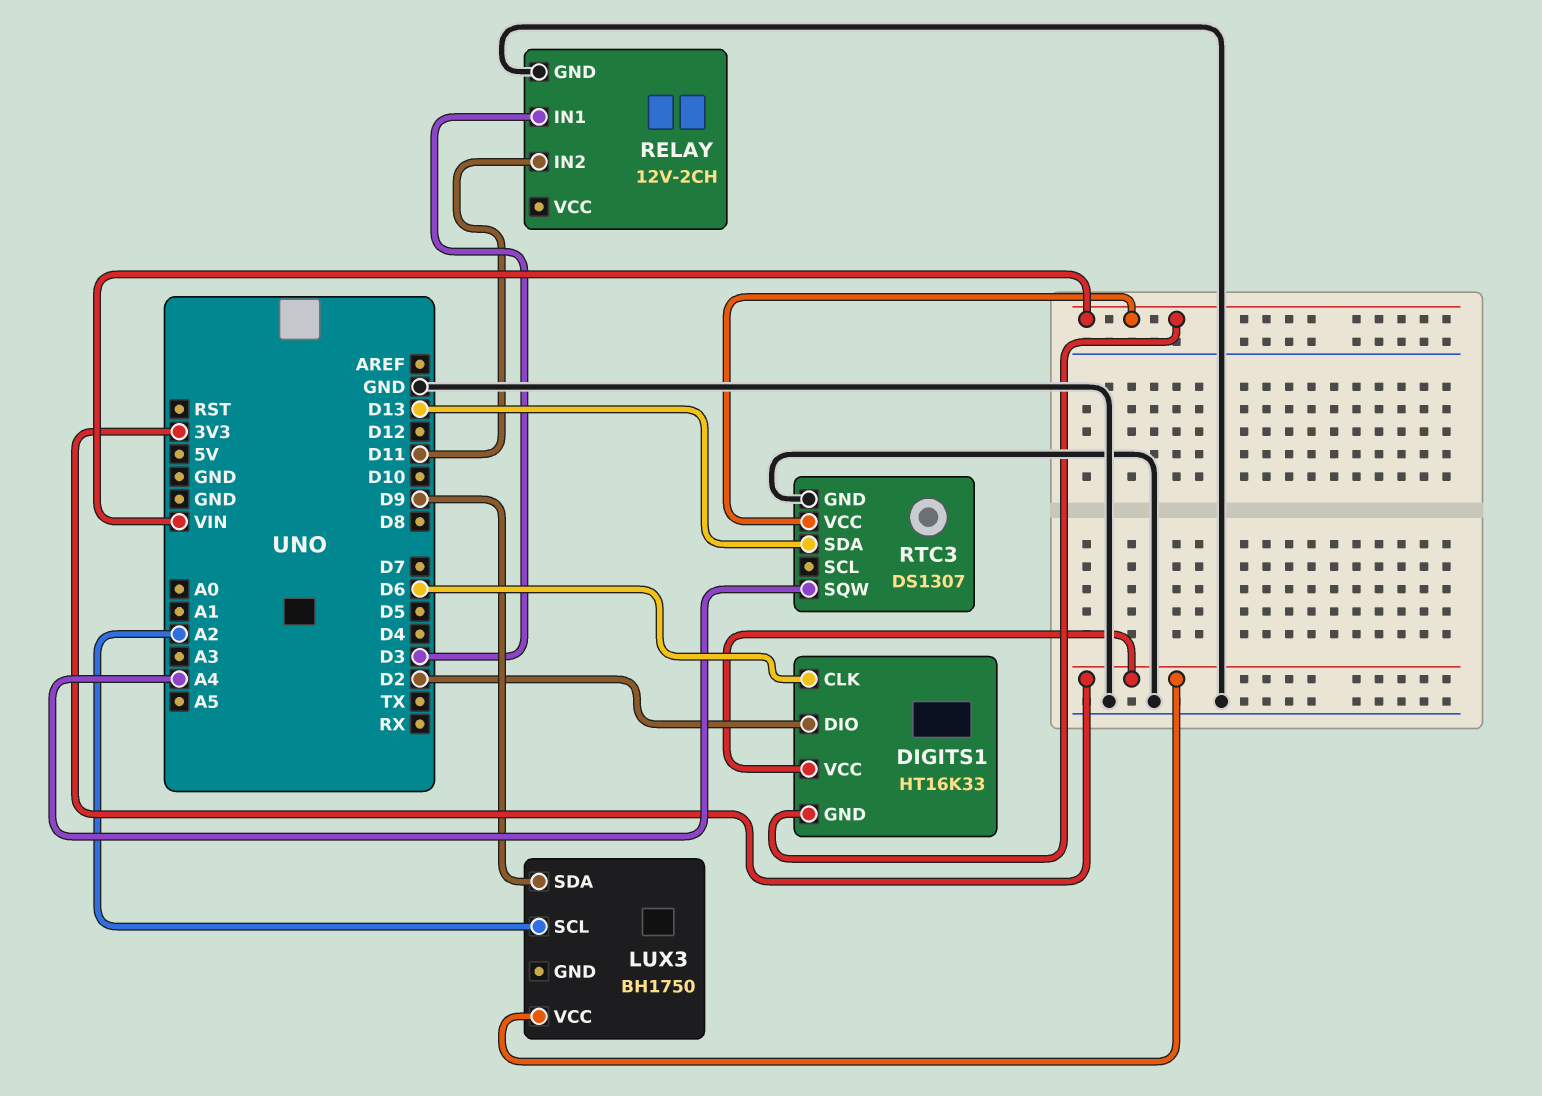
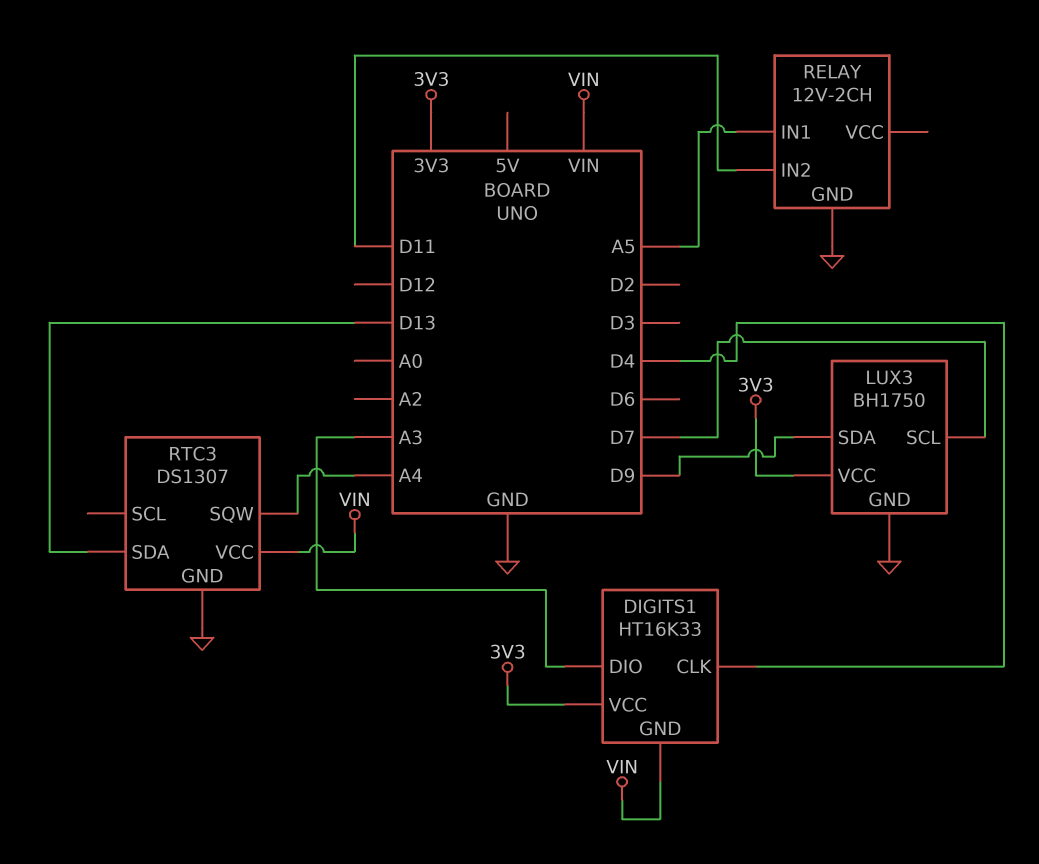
DIGITS1 pin CLK: D6 -> D4
DIGITS1 pin DIO: D2 -> A3
LUX3 pin GND: none -> GND
LUX3 pin SCL: A2 -> D7
RELAY pin IN1: D3 -> A5

